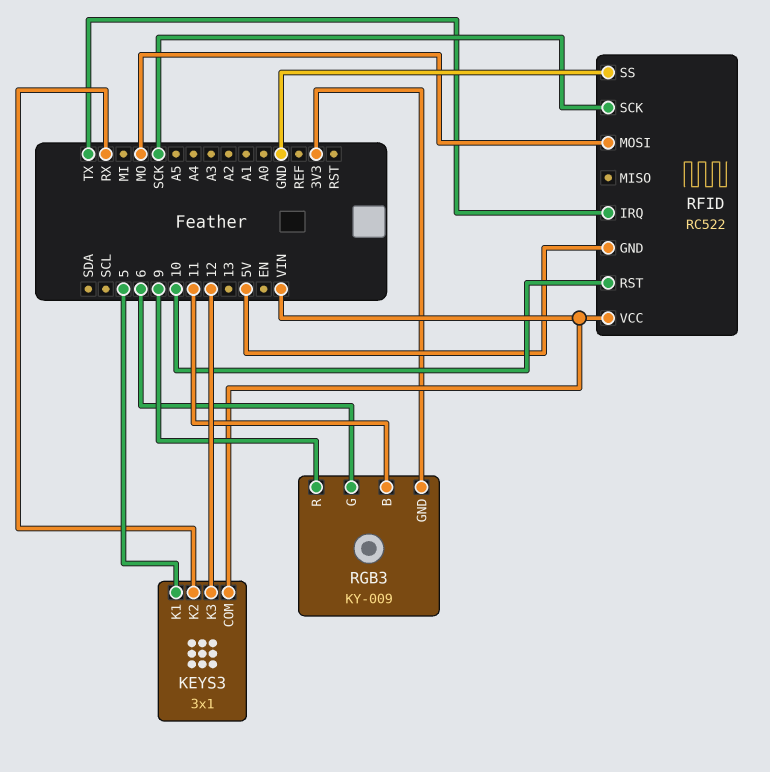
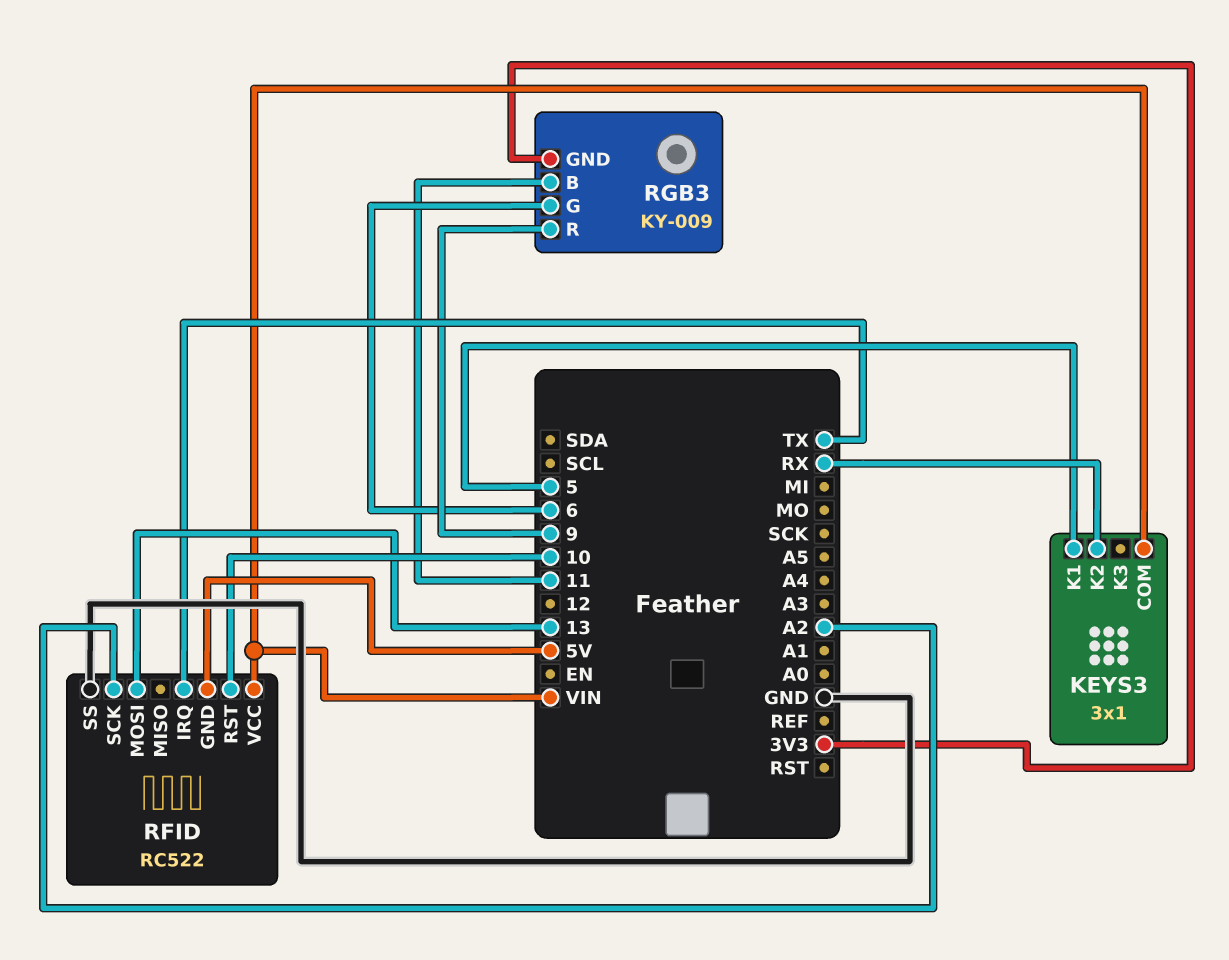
KEYS3 pin K3: 12 -> none
RFID pin MOSI: MO -> 13
RFID pin SCK: SCK -> A2

